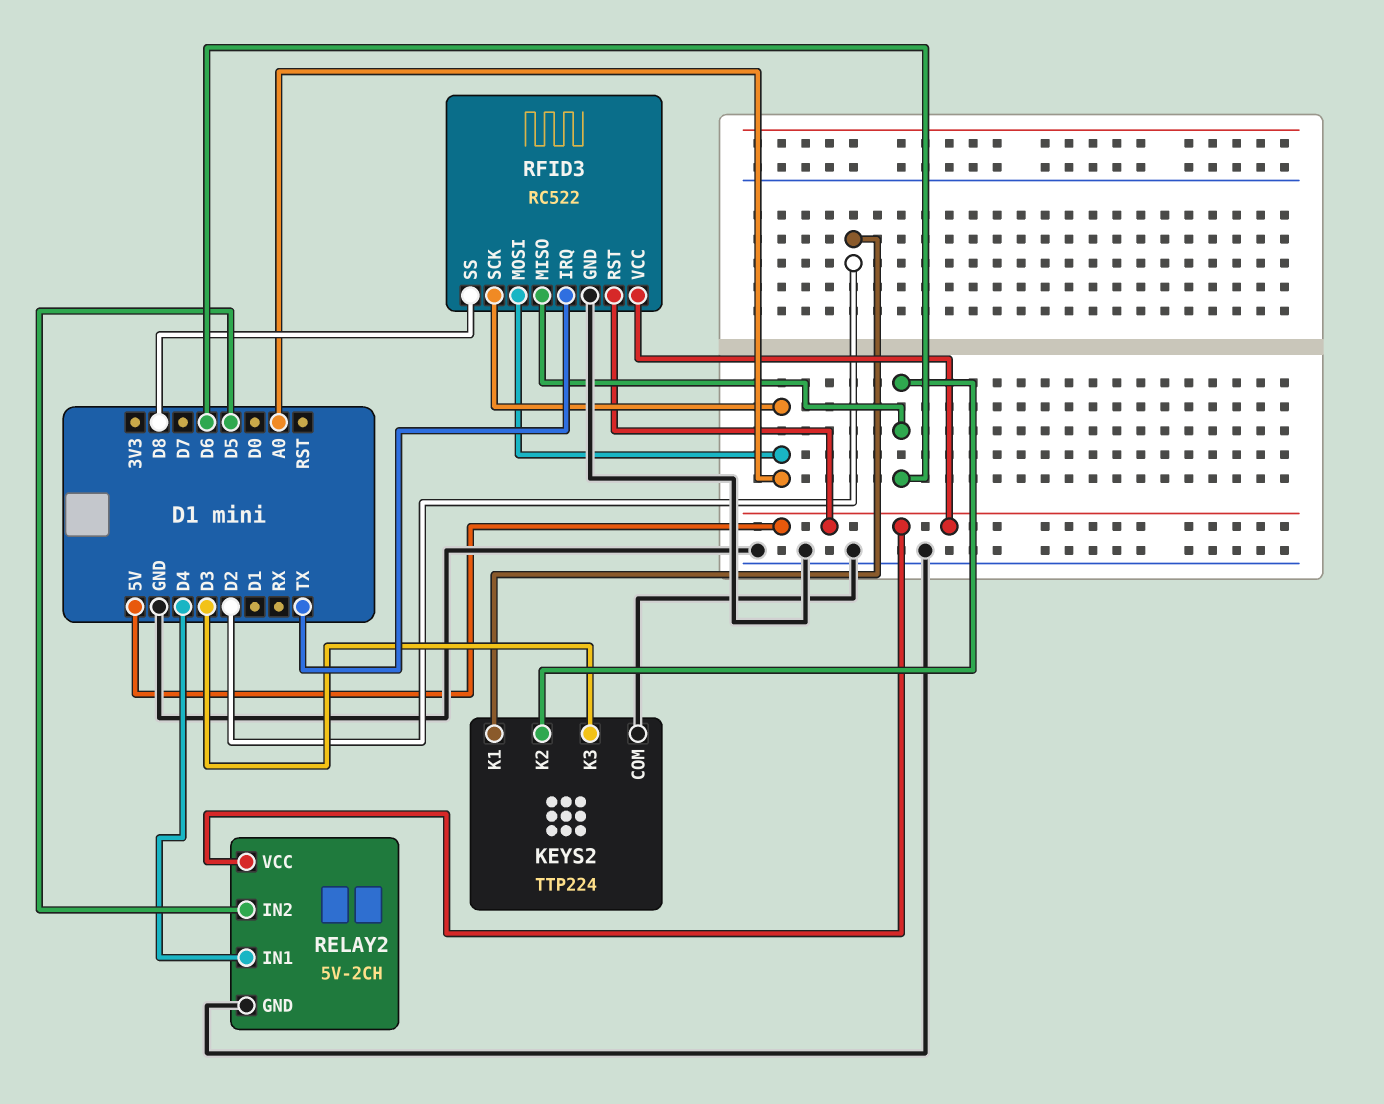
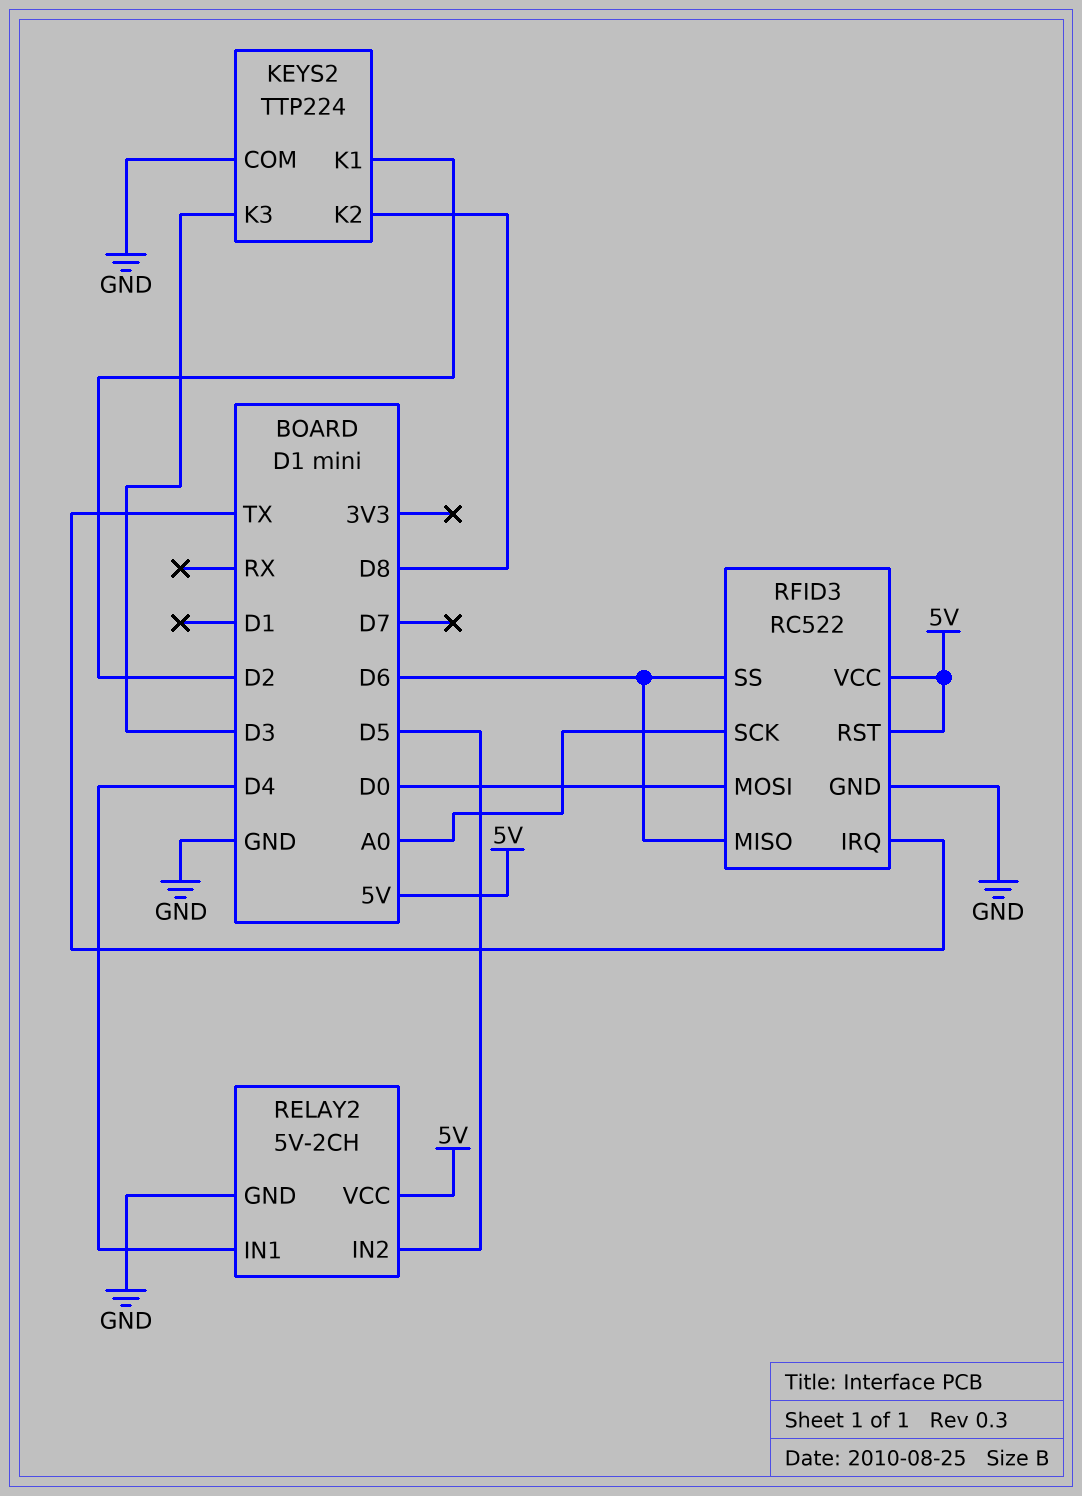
KEYS2 pin K2: D6 -> D8
RFID3 pin MOSI: A0 -> D0
RFID3 pin SS: D8 -> D6

